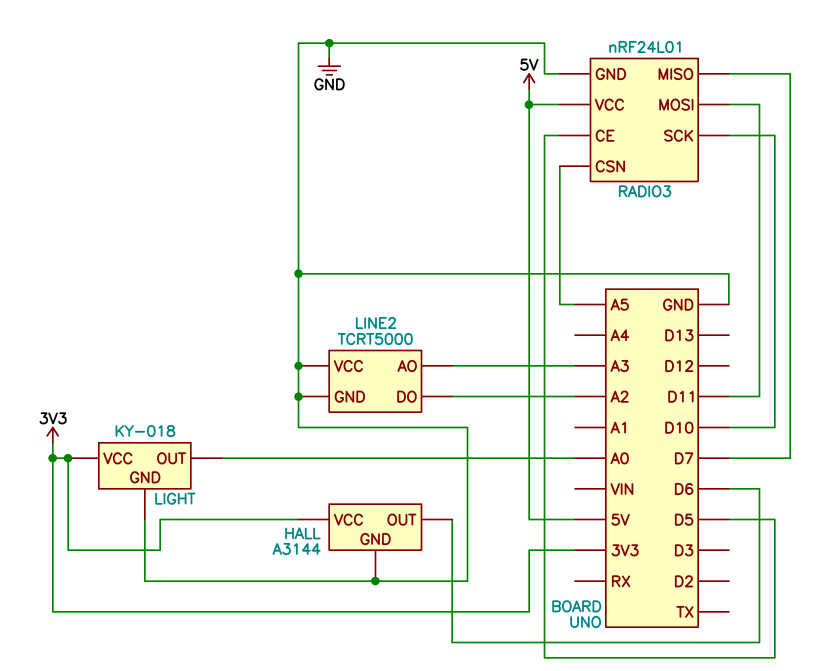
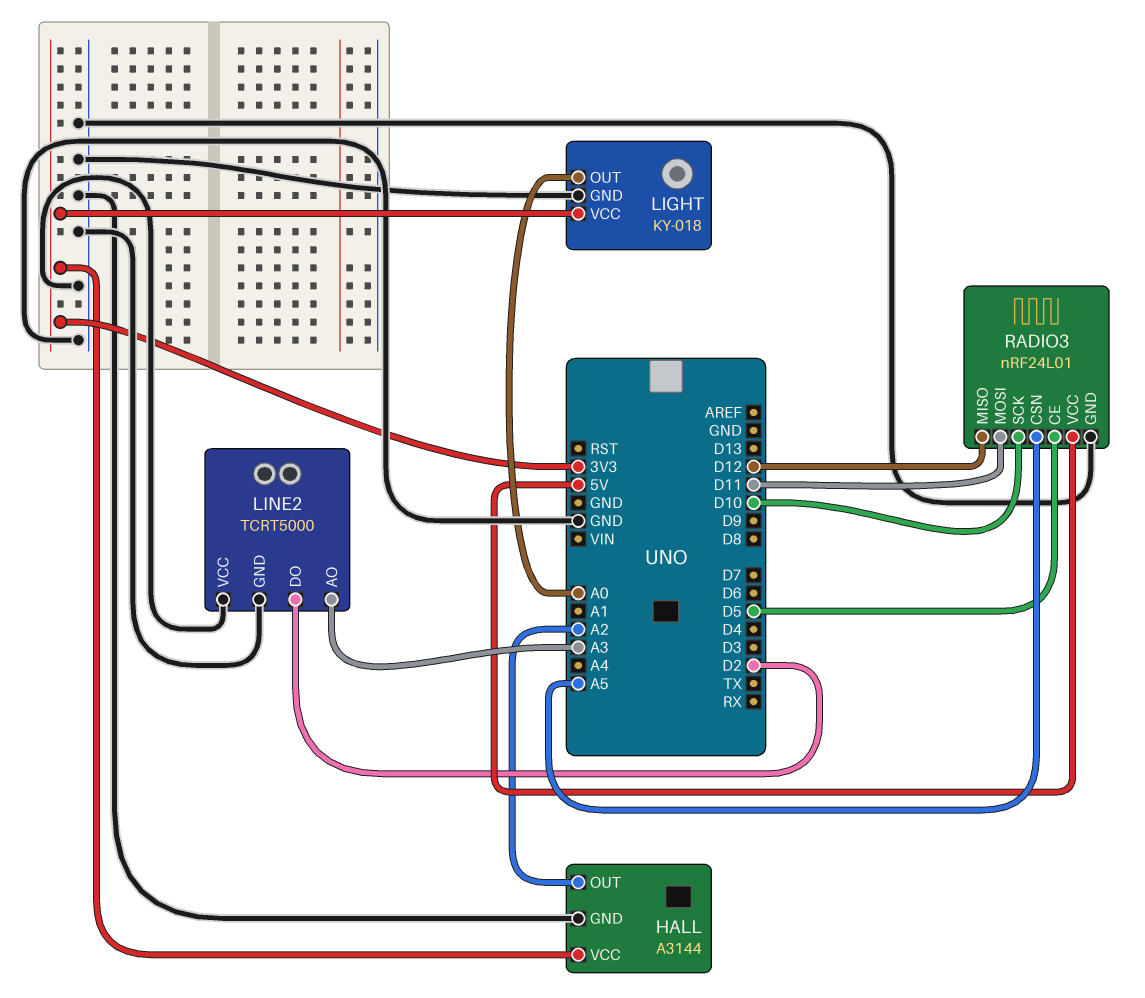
HALL pin OUT: D6 -> A2
LINE2 pin DO: A2 -> D2
RADIO3 pin MISO: D7 -> D12

